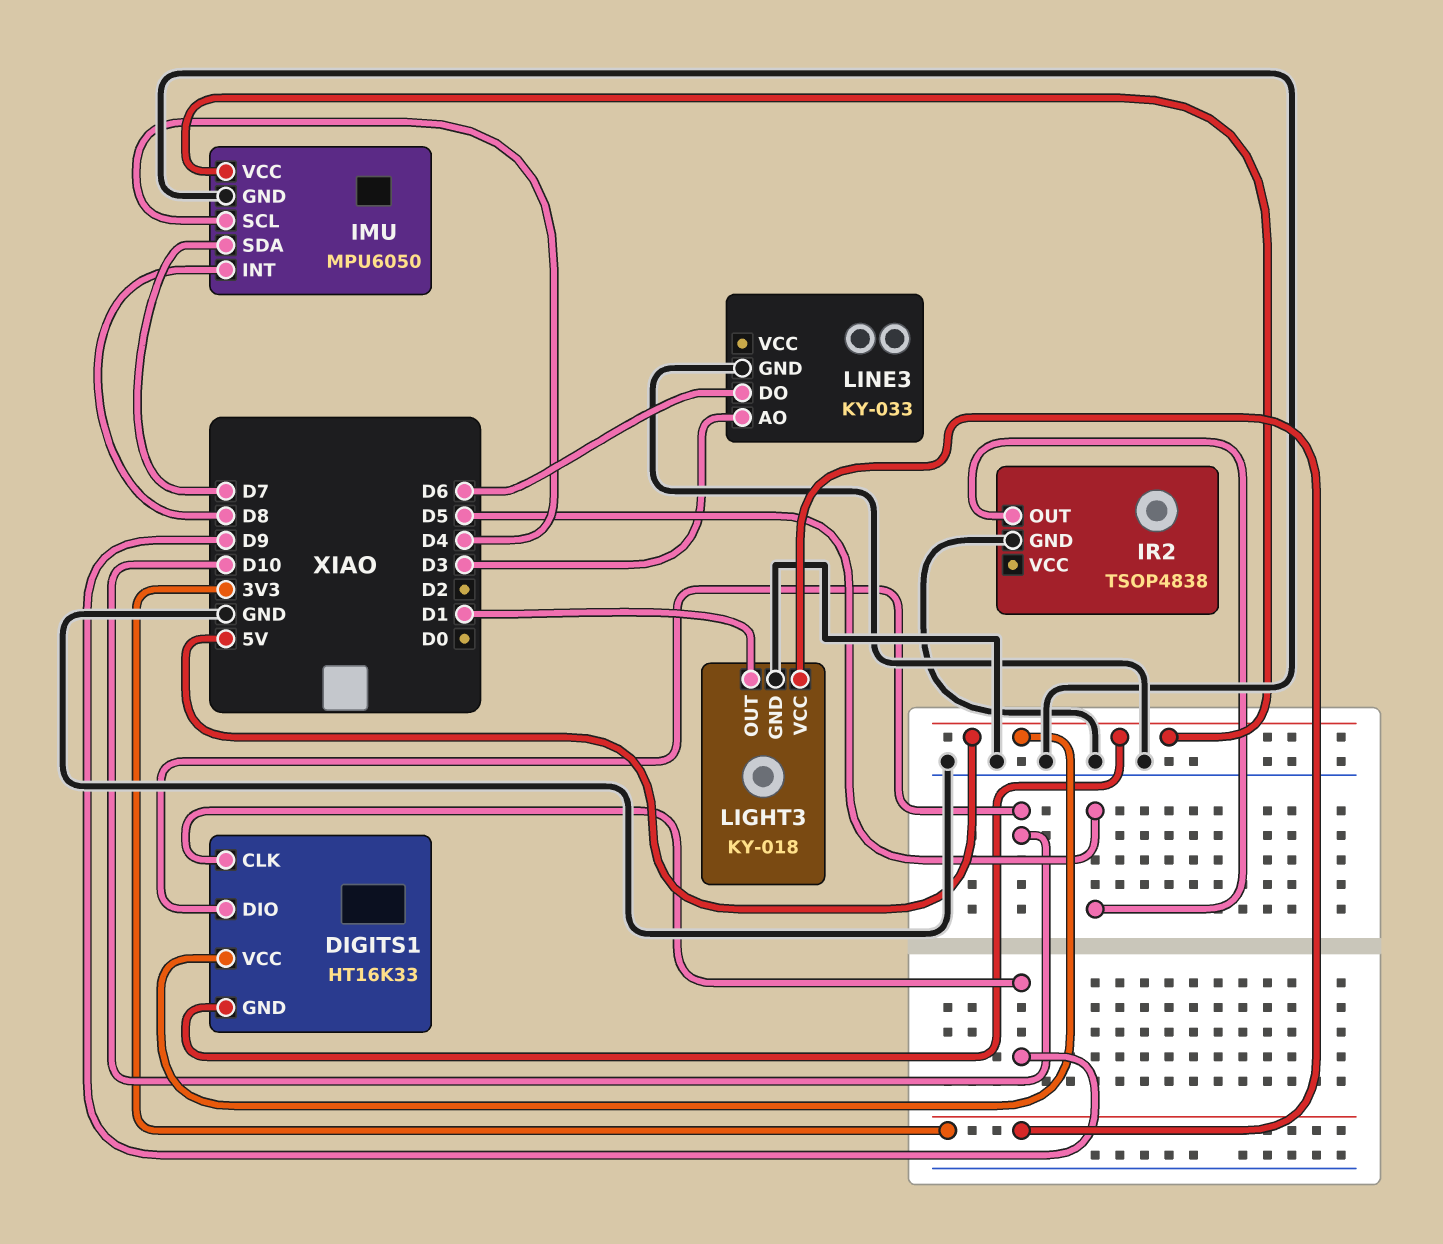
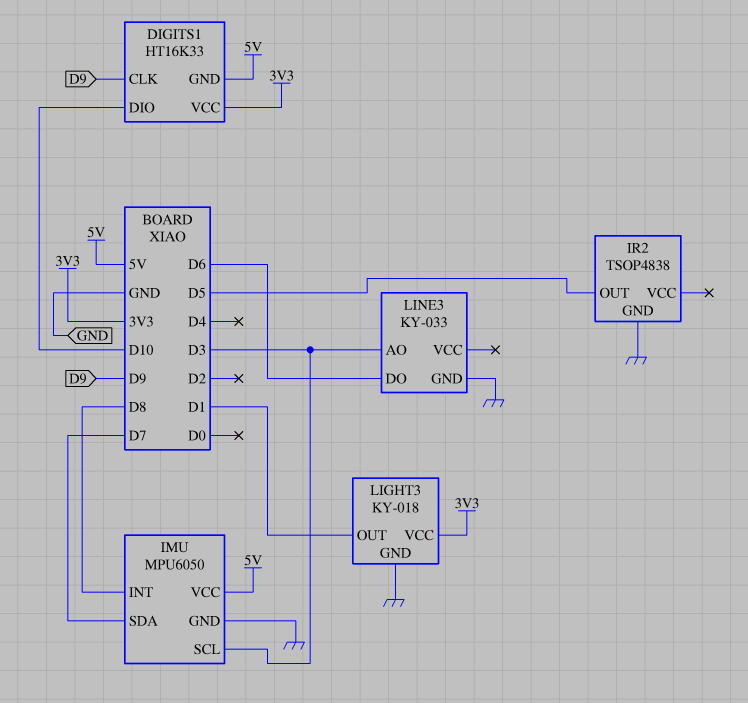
DIGITS1 pin VCC: 5V -> 3V3
IMU pin SCL: D4 -> D3

